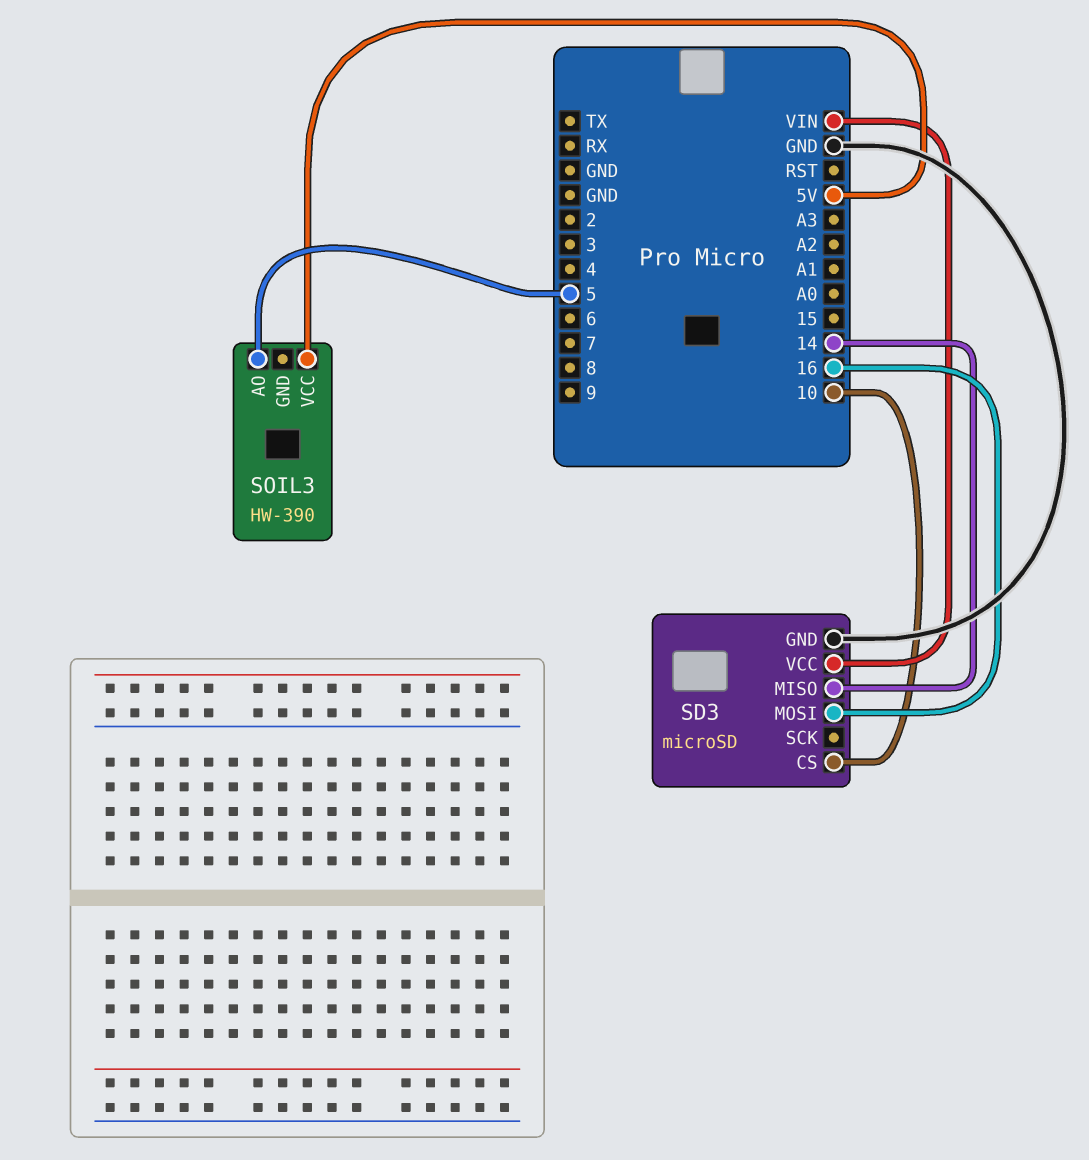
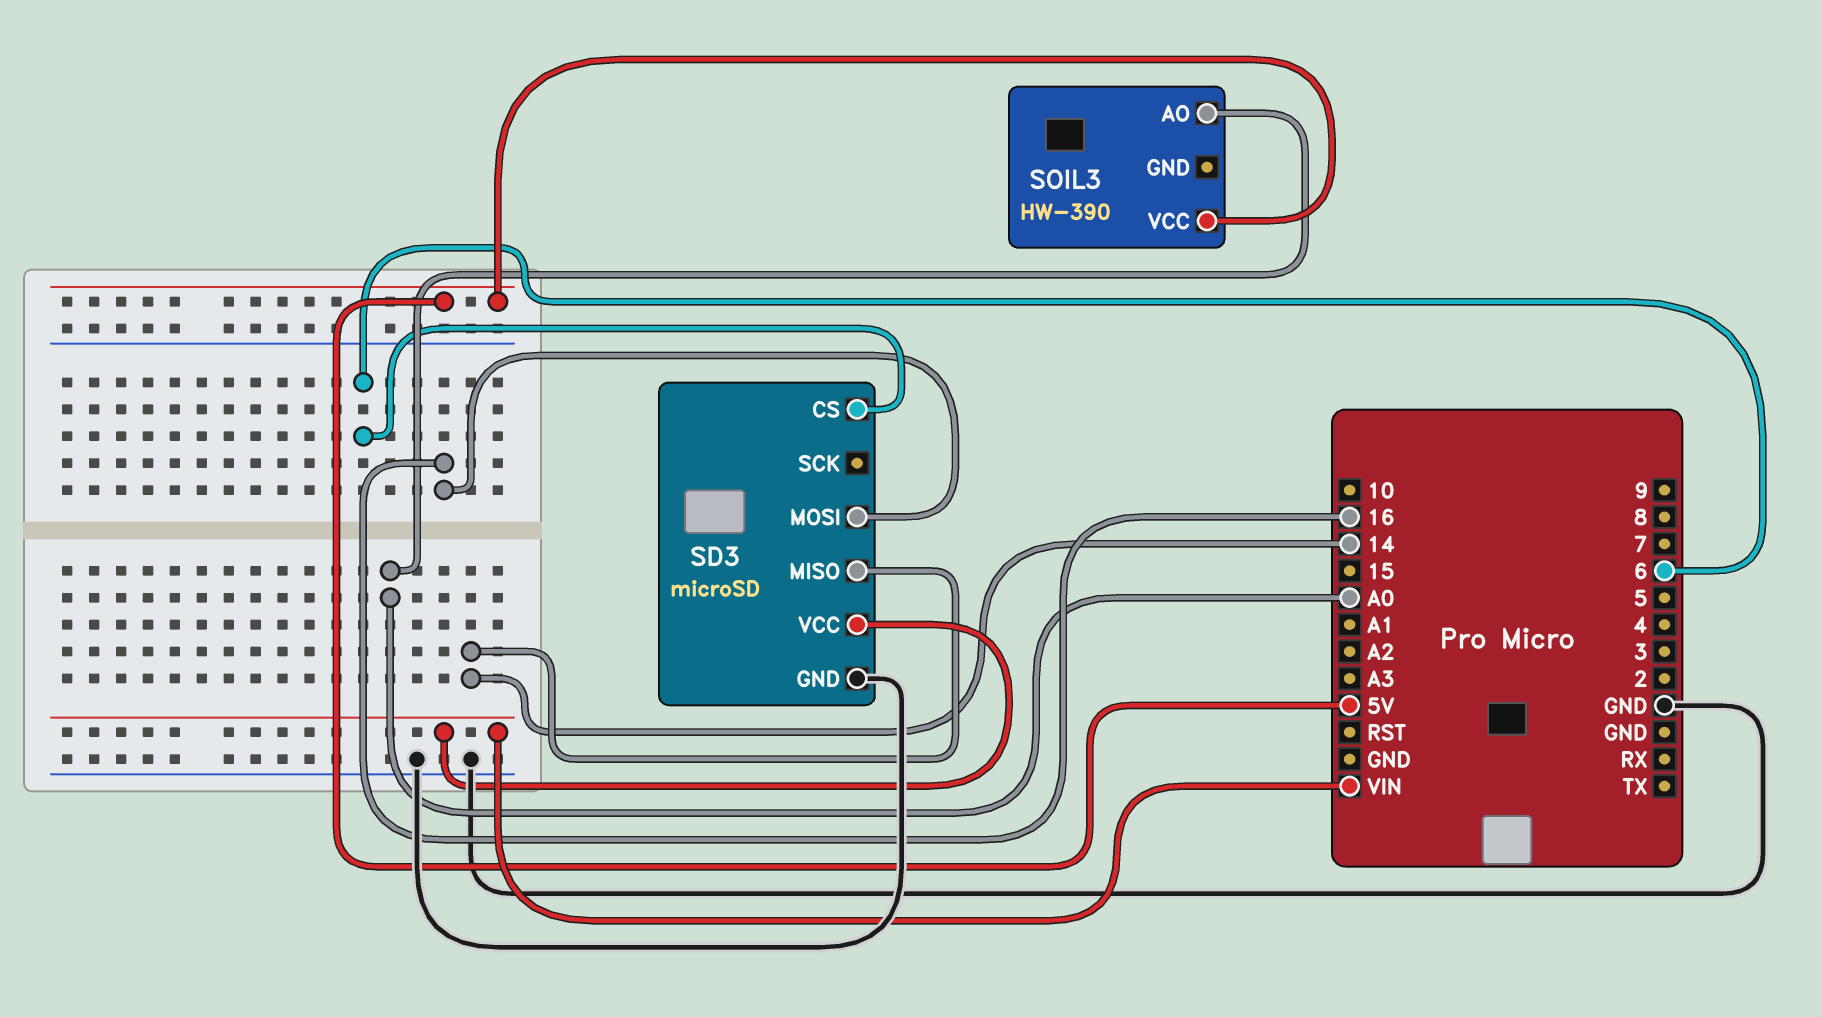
SD3 pin CS: 10 -> 6
SOIL3 pin AO: 5 -> A0

